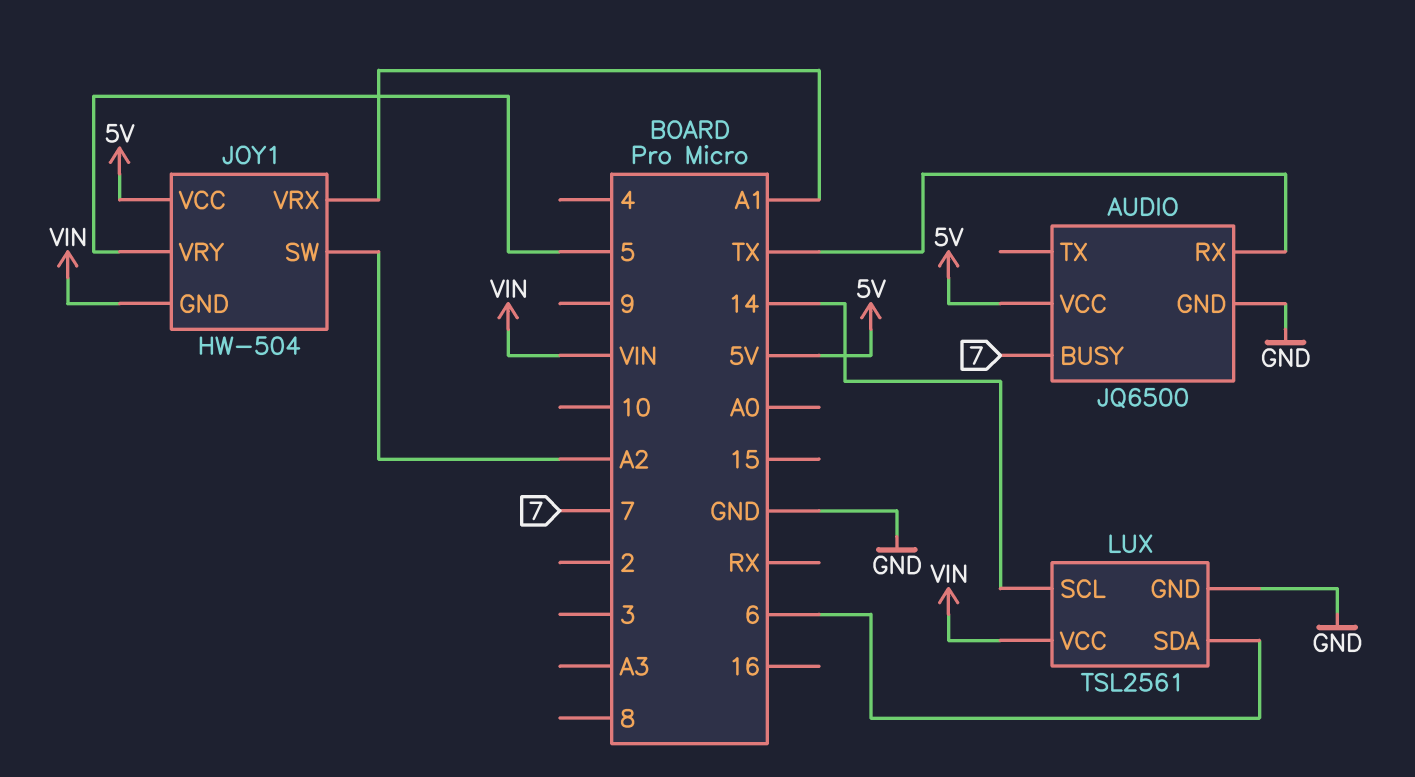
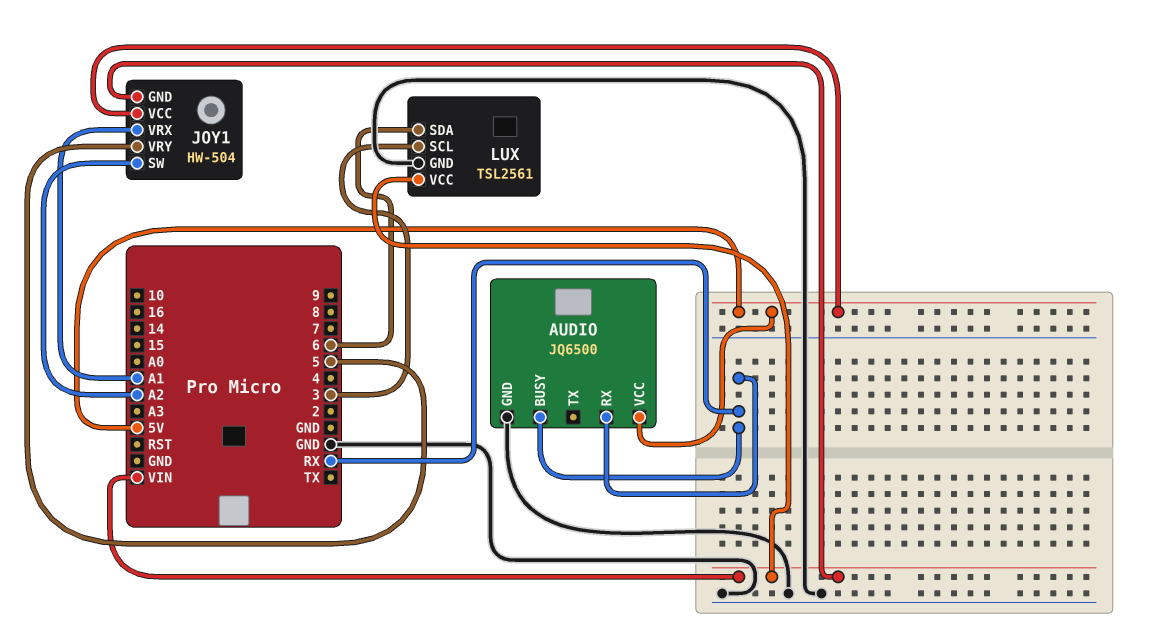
AUDIO pin BUSY: 7 -> RX
AUDIO pin RX: TX -> RX
LUX pin SCL: 14 -> 3

